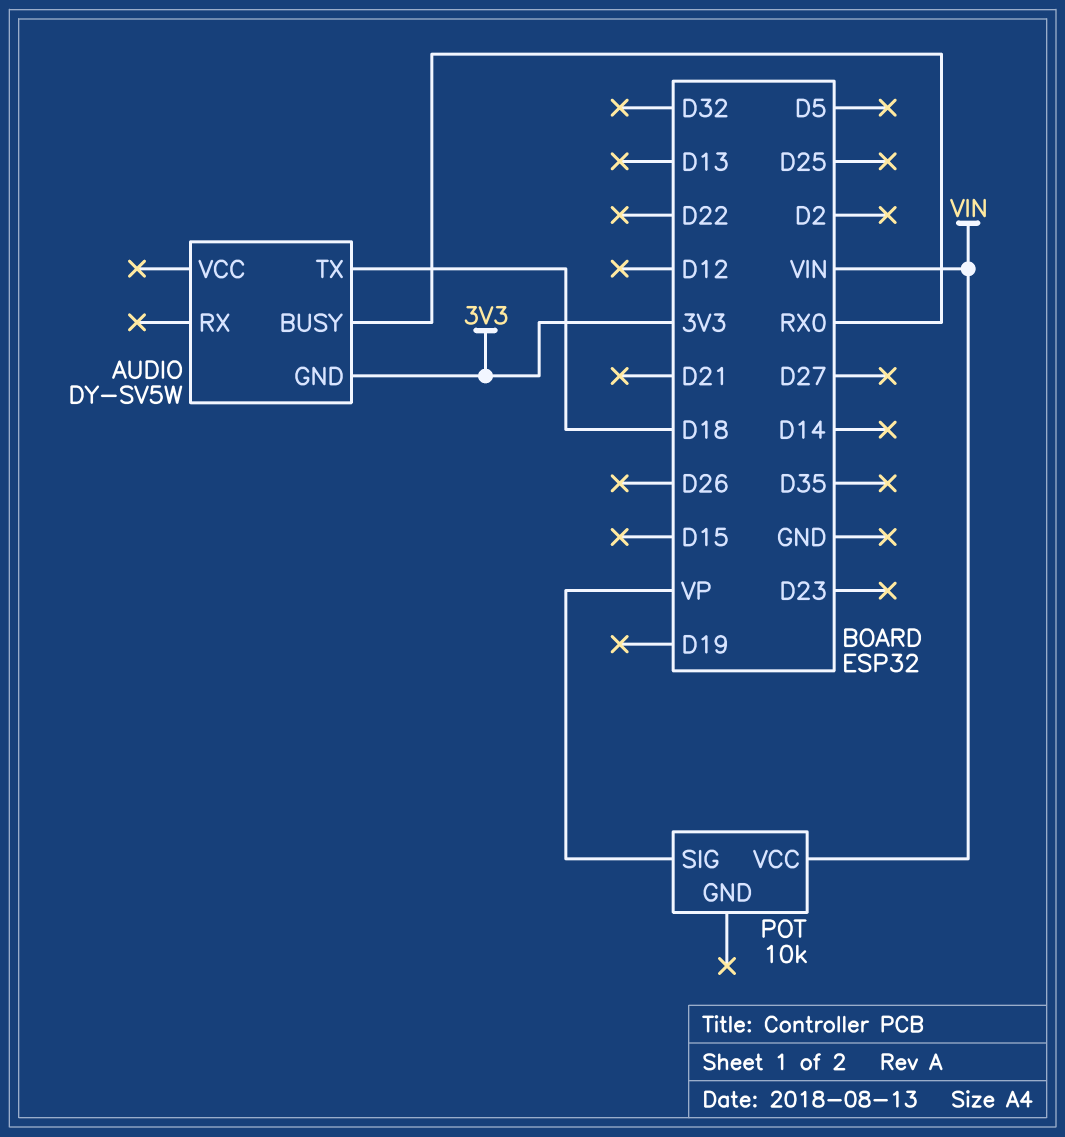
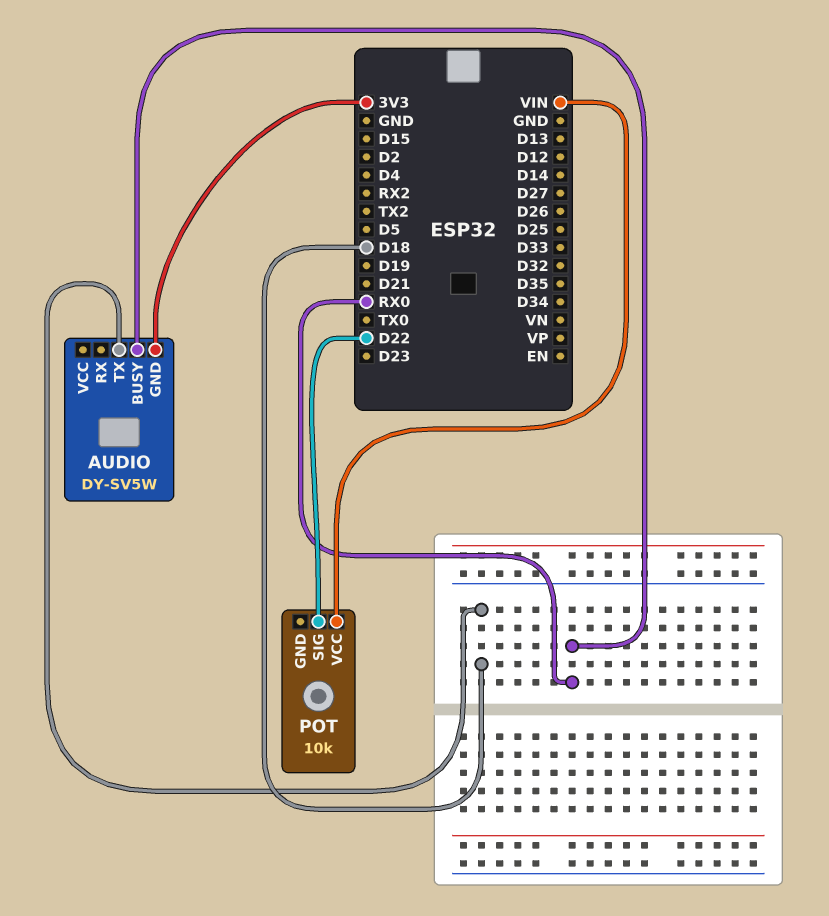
POT pin SIG: VP -> D22

